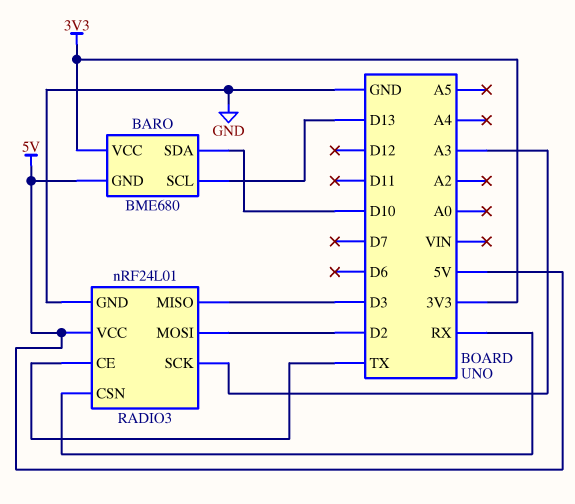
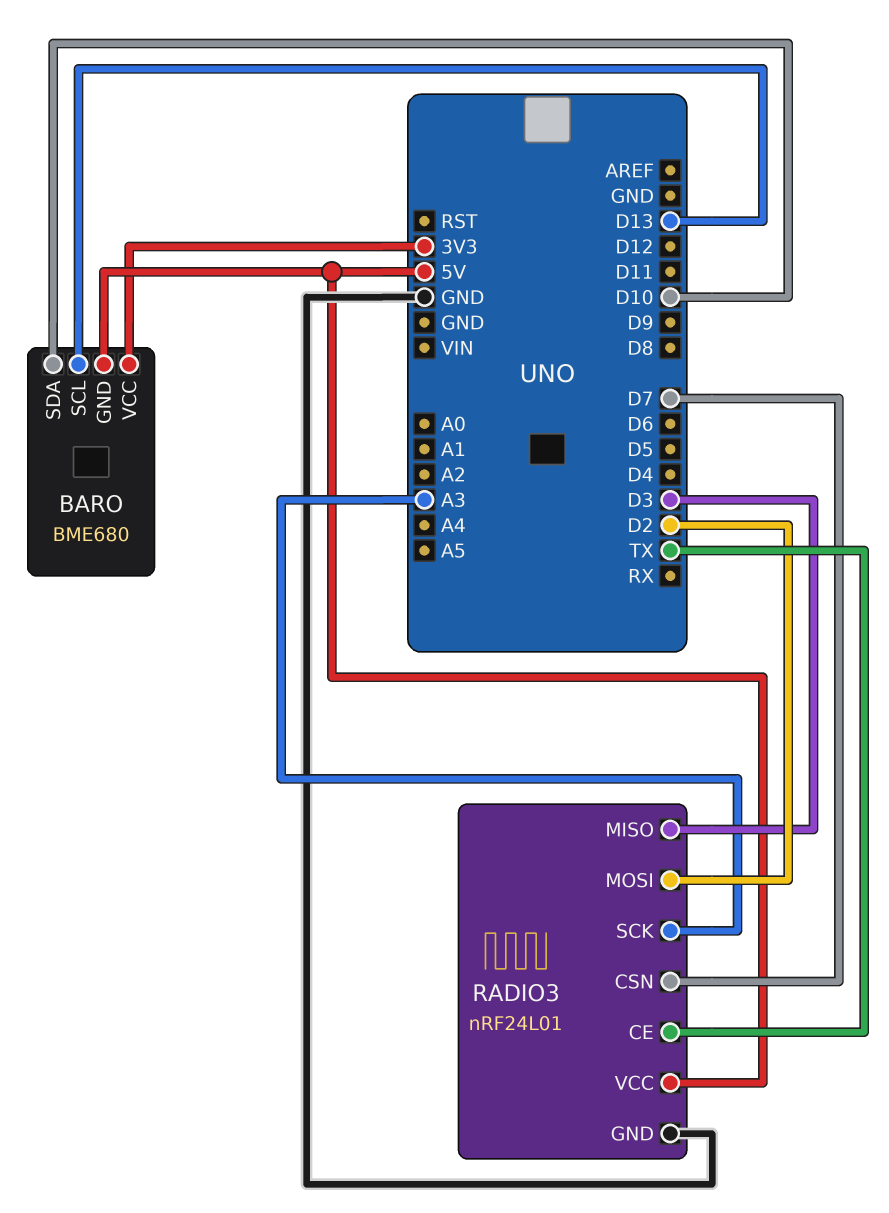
RADIO3 pin CSN: RX -> D7

